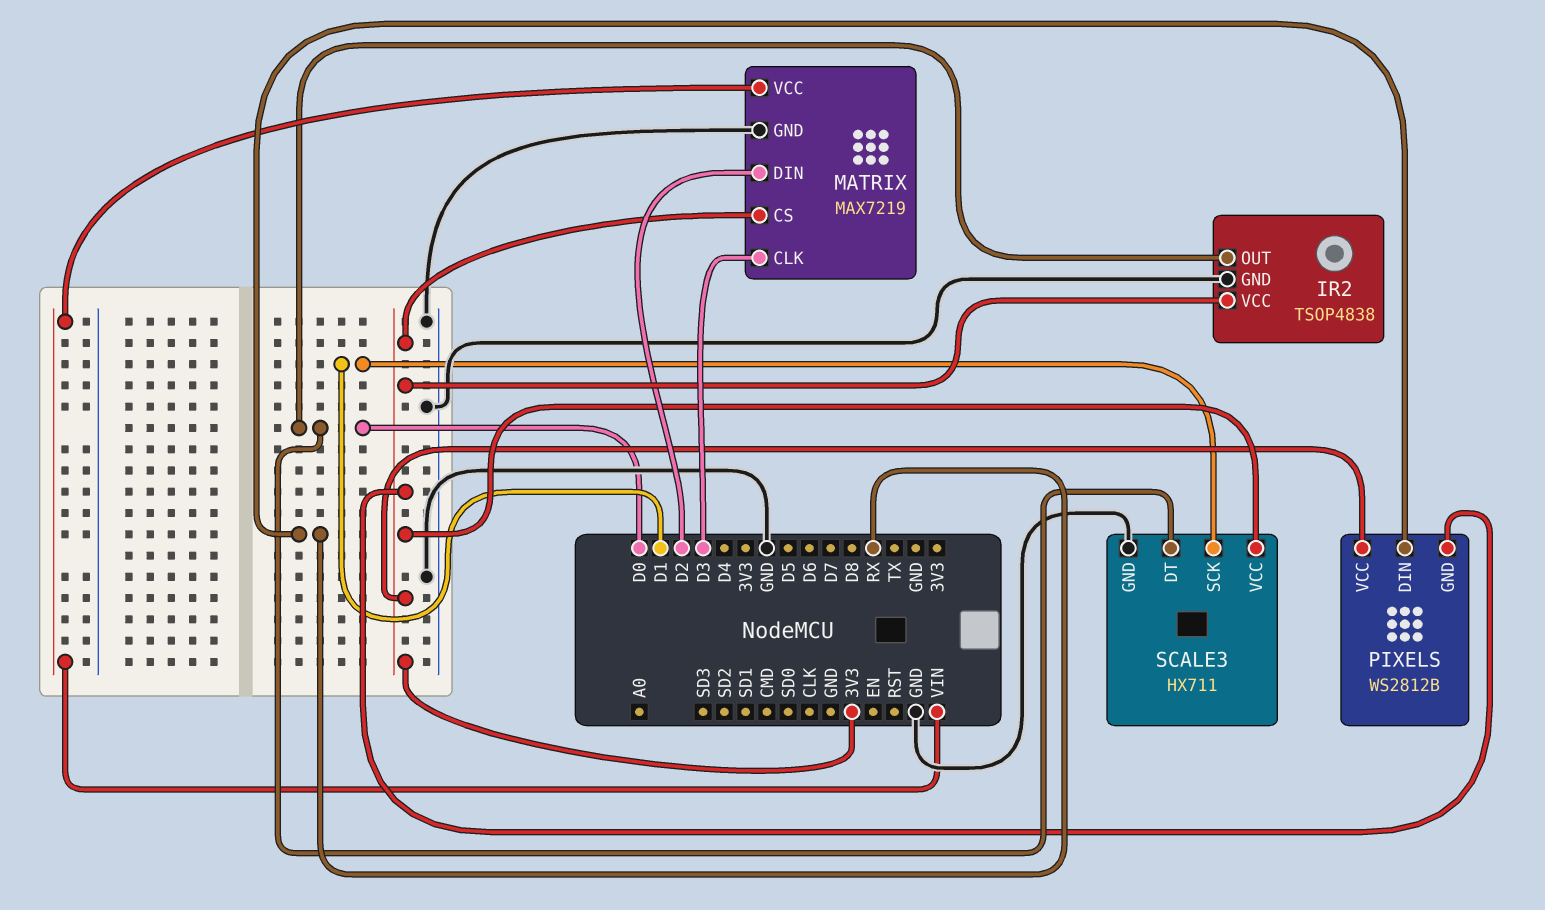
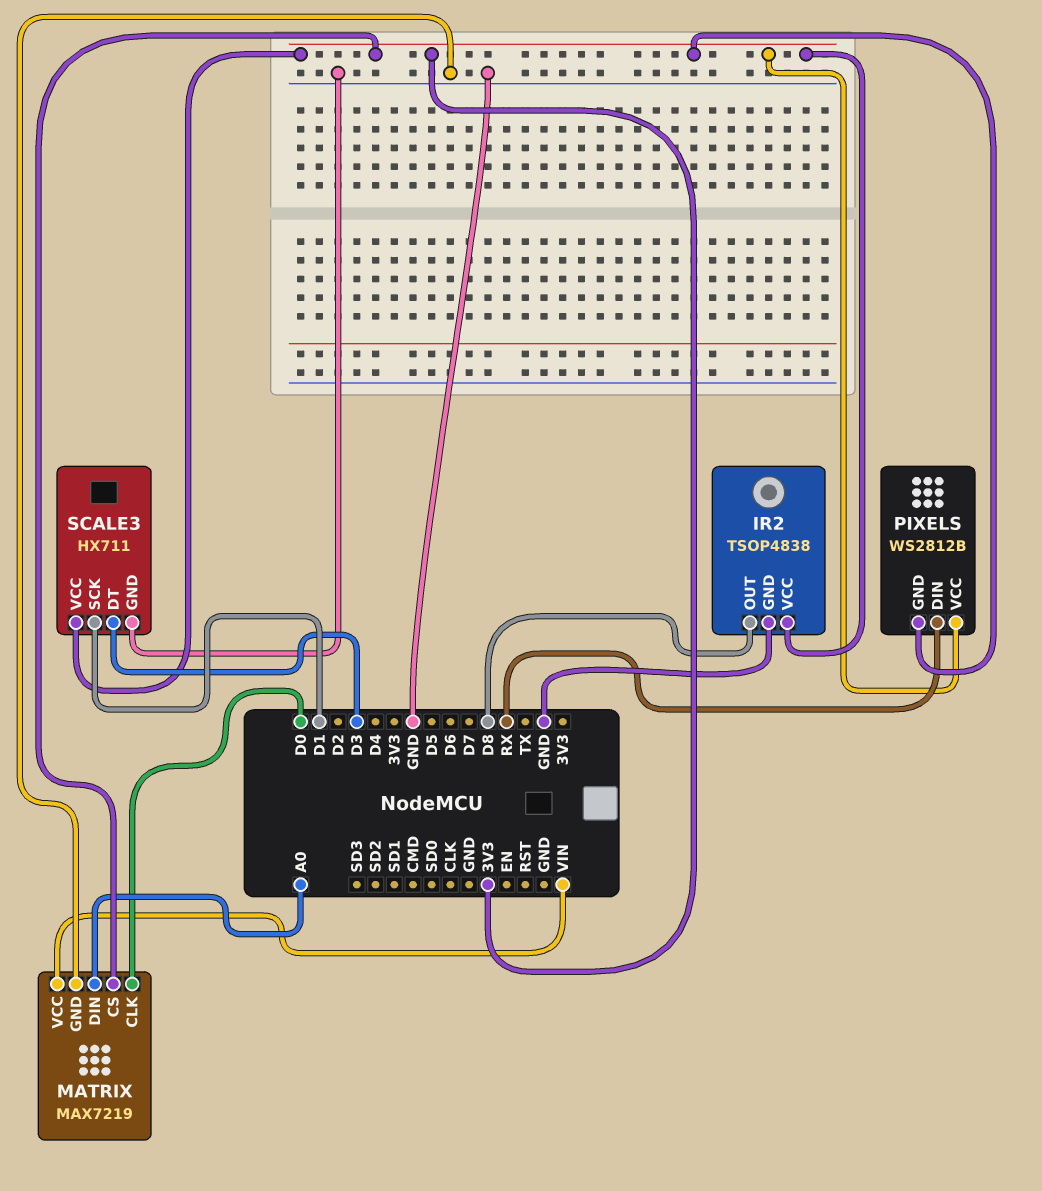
IR2 pin OUT: D0 -> D8
MATRIX pin CLK: D3 -> D0
MATRIX pin DIN: D2 -> A0
SCALE3 pin DT: D0 -> D3

